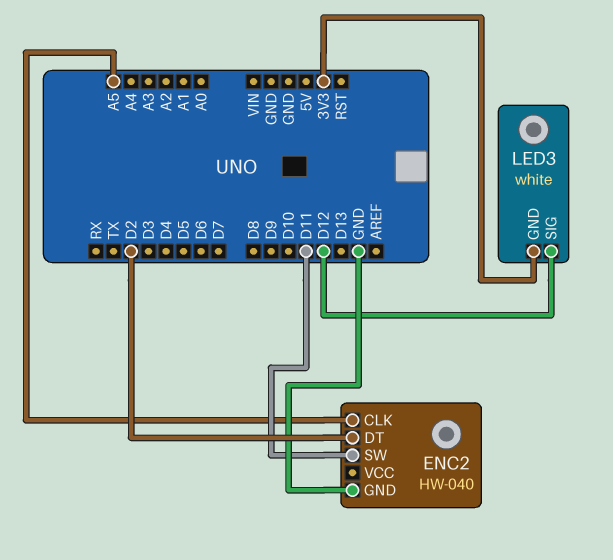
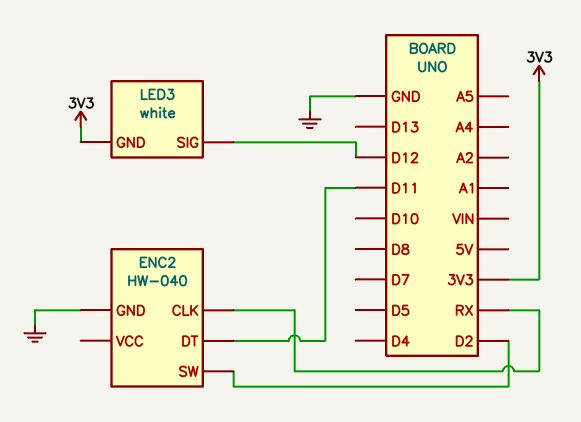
ENC2 pin CLK: A5 -> RX
ENC2 pin DT: D2 -> D11
ENC2 pin SW: D11 -> D2

